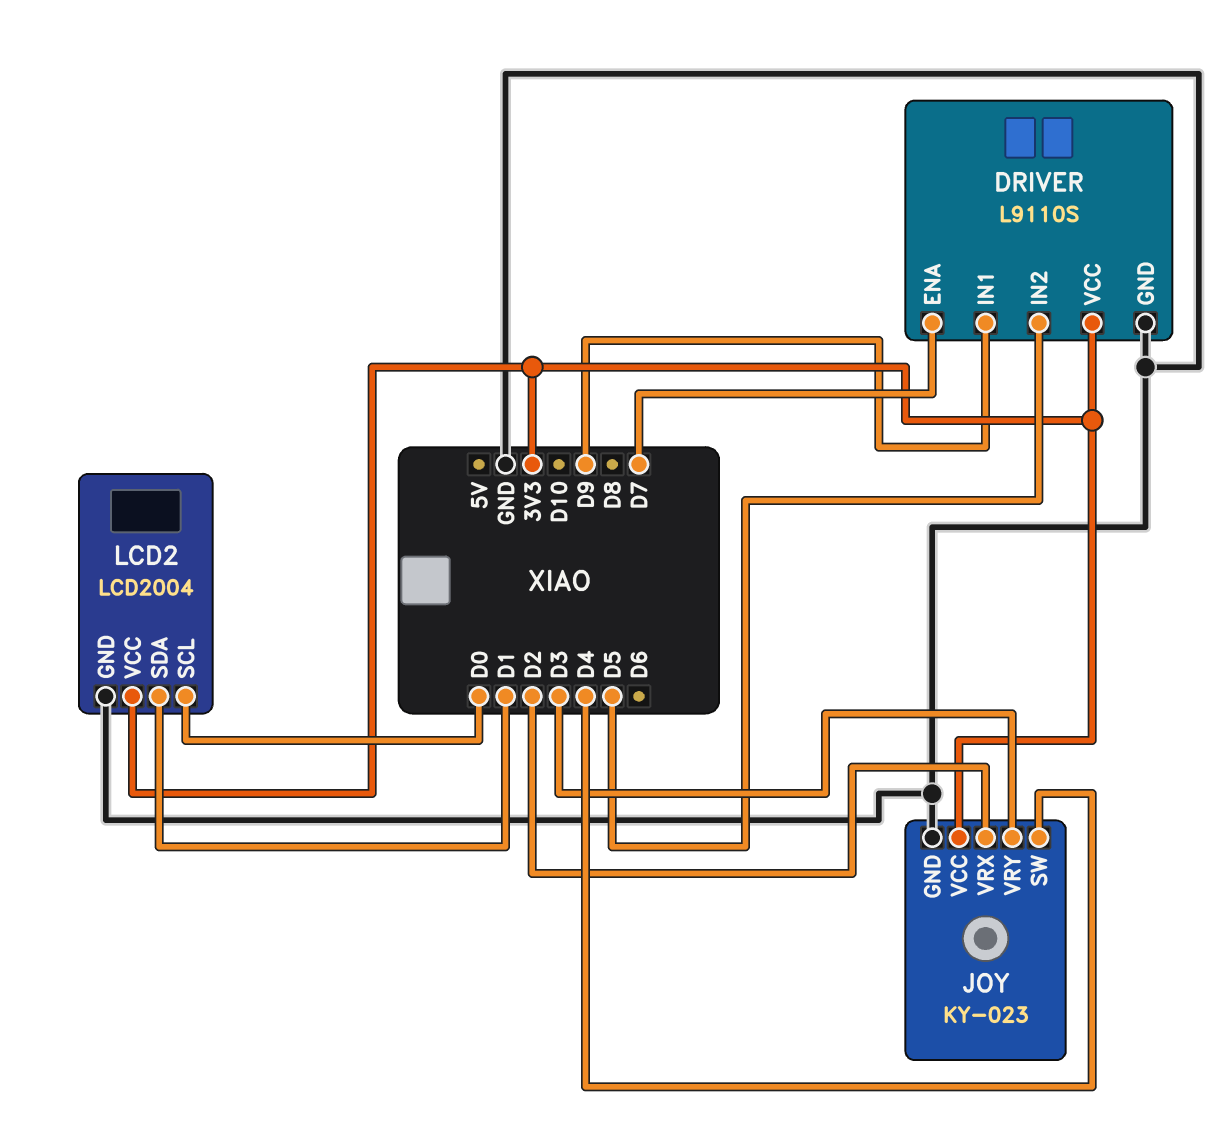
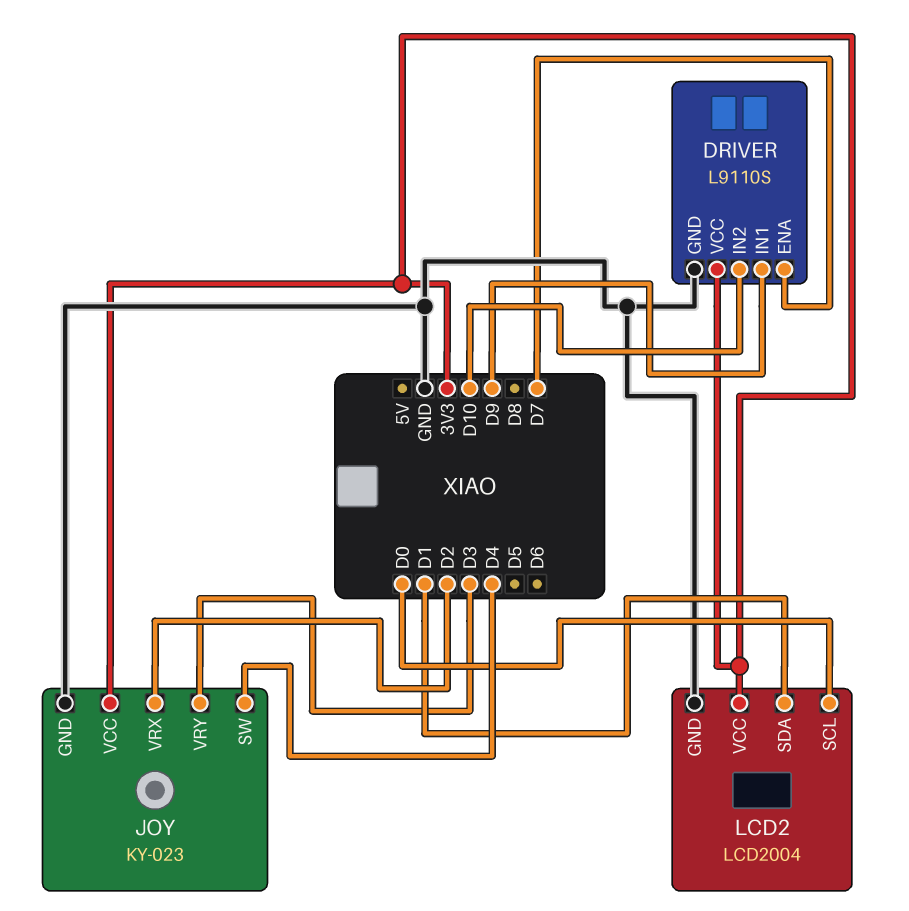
DRIVER pin IN2: D5 -> D10

